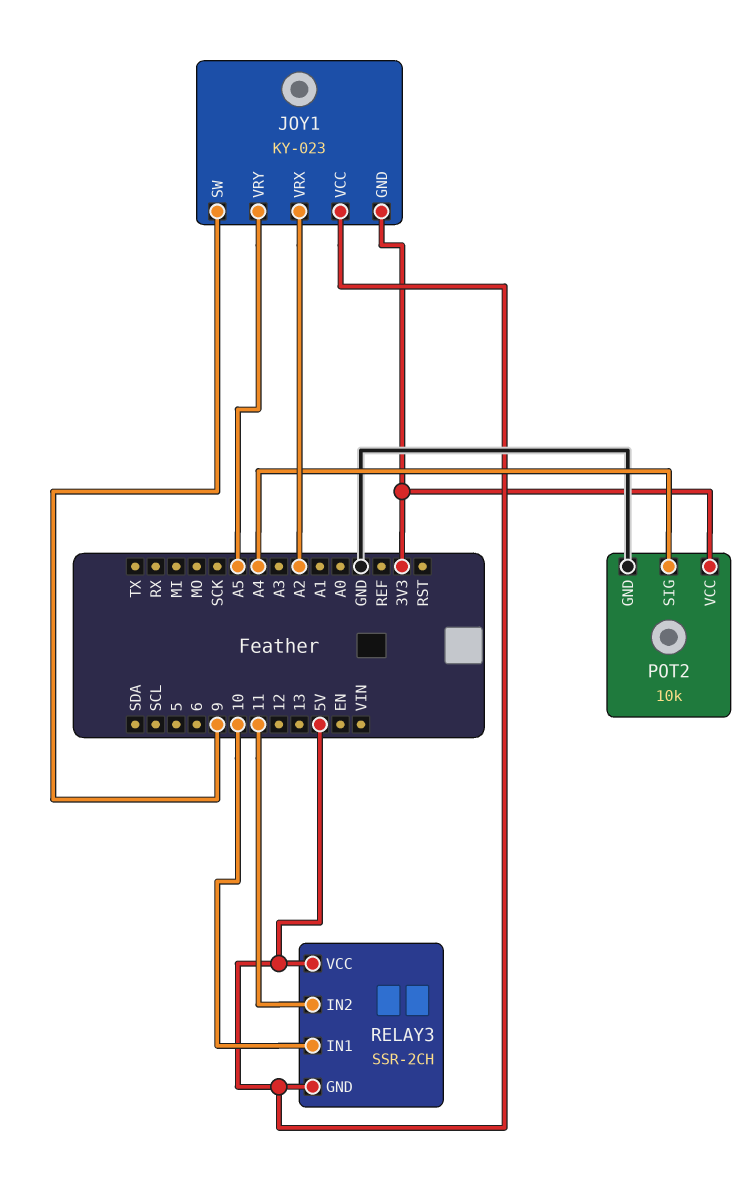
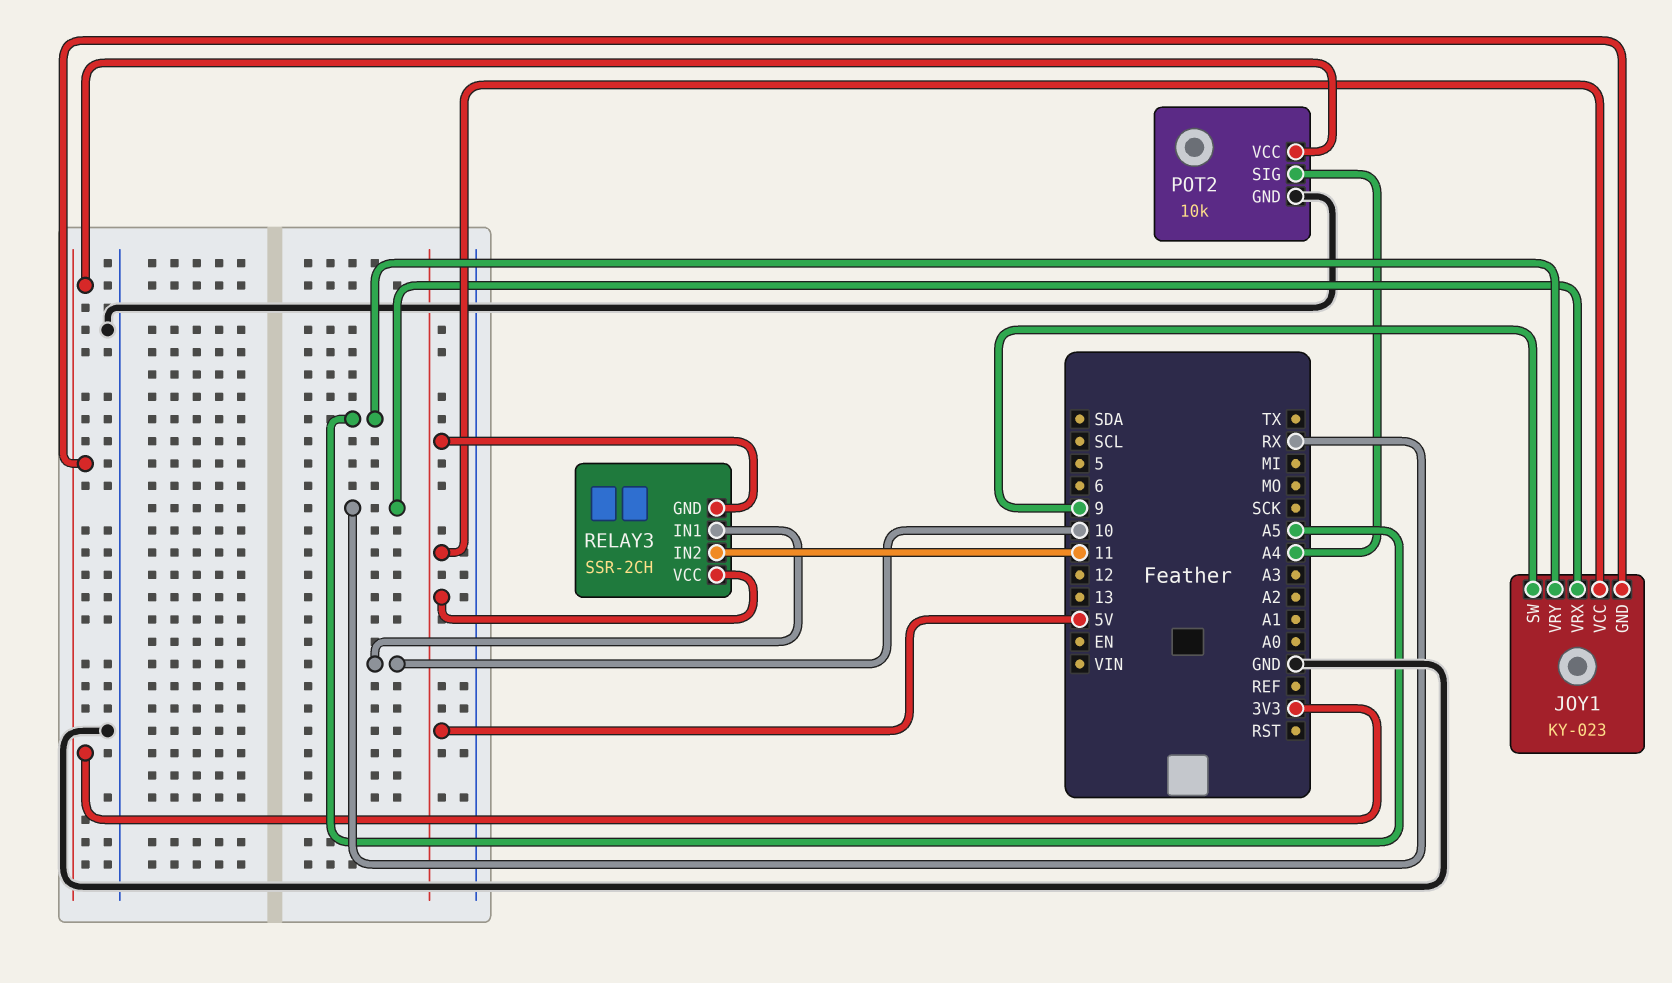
JOY1 pin VRX: A2 -> RX

